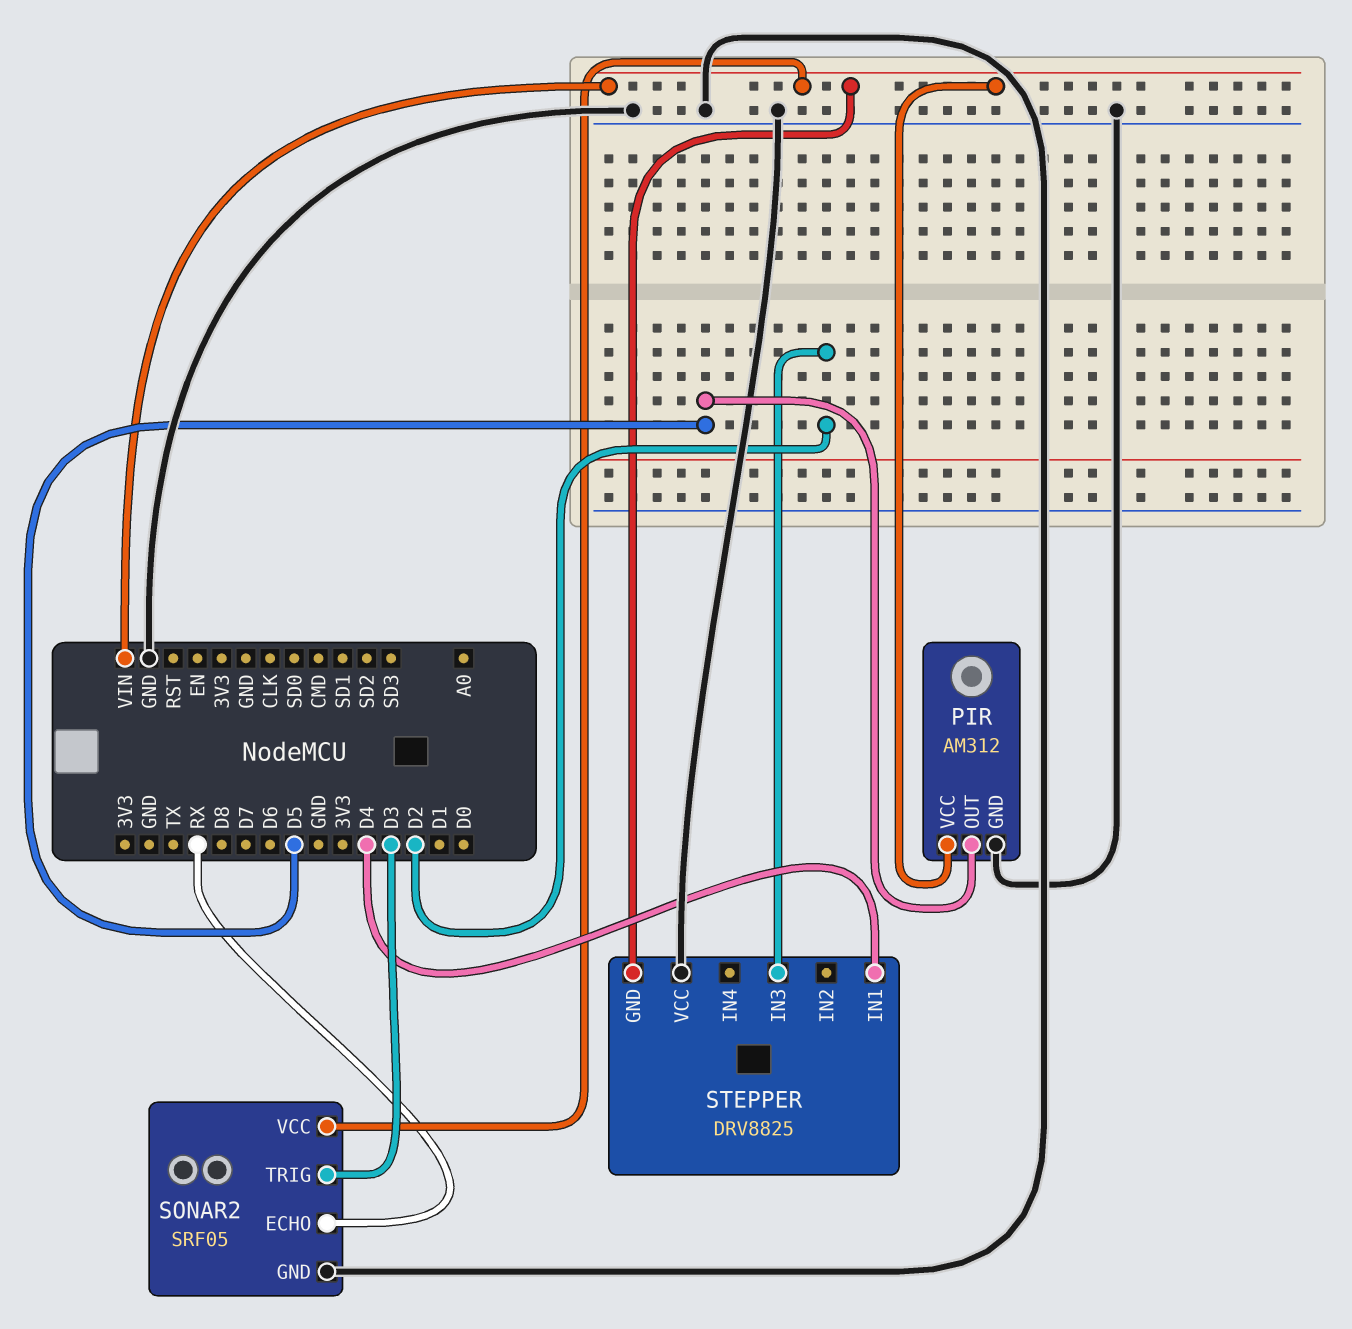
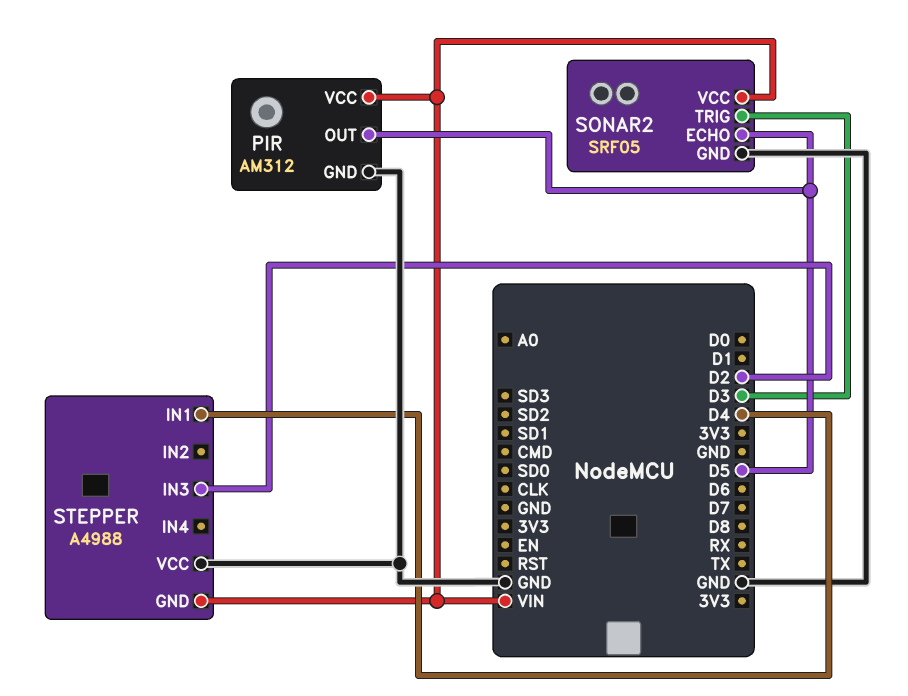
SONAR2 pin ECHO: RX -> D5
STEPPER: DRV8825 -> A4988

